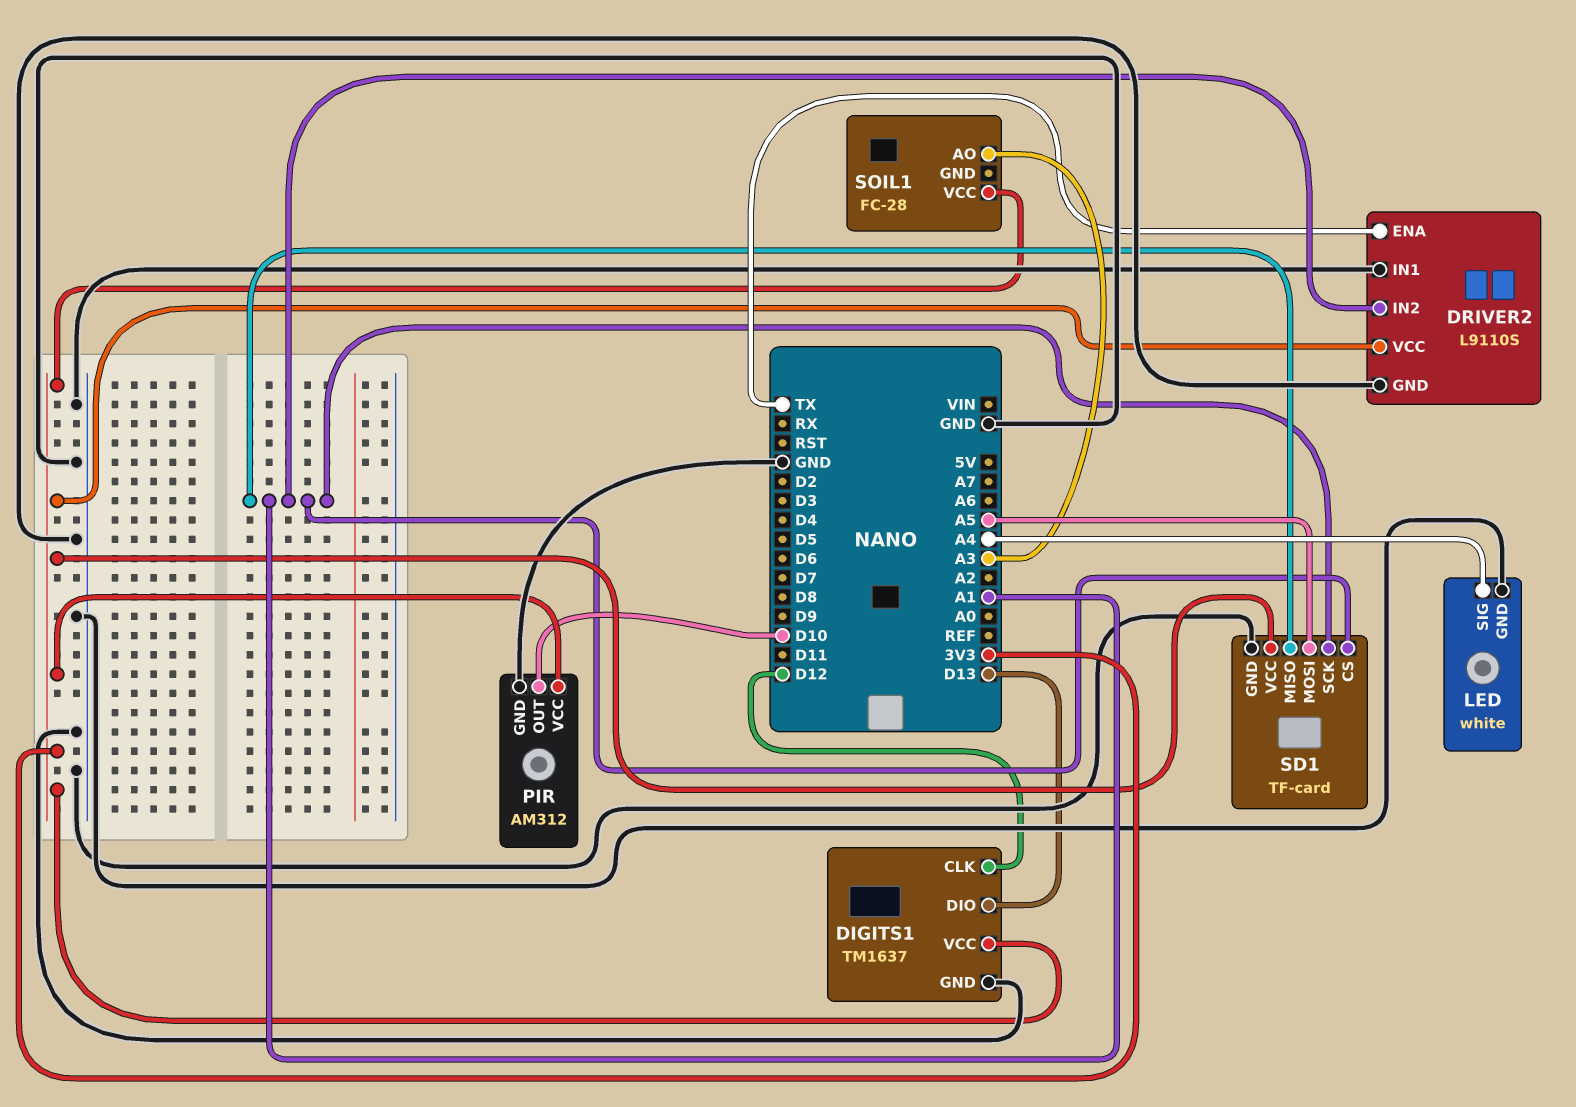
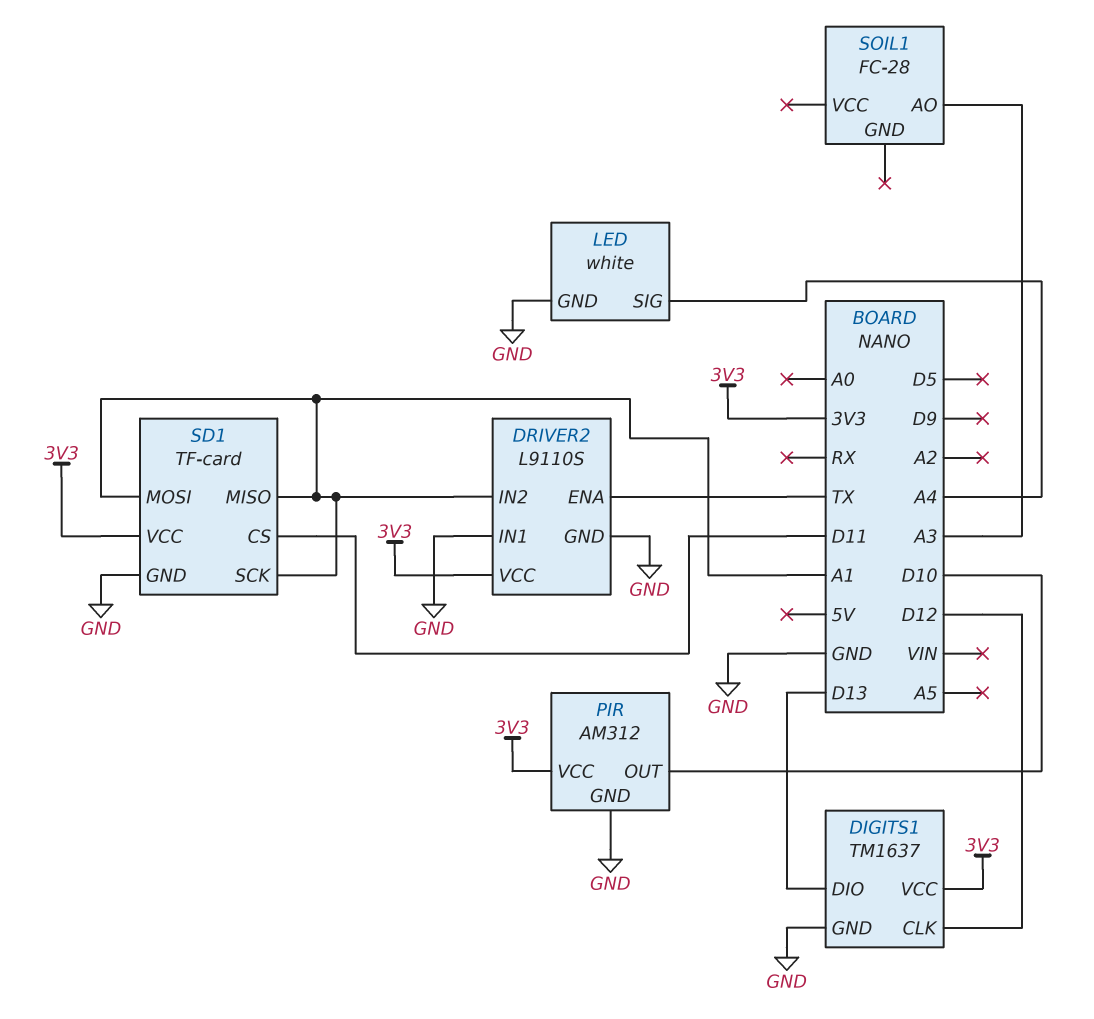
SD1 pin CS: A1 -> D11
SD1 pin MOSI: A5 -> A1
SOIL1 pin VCC: 3V3 -> none

